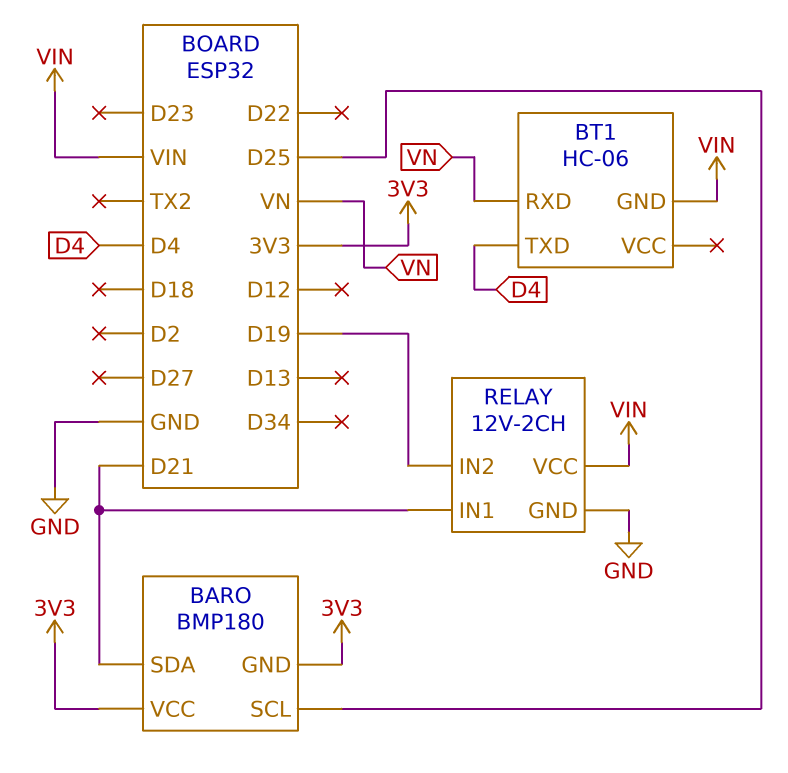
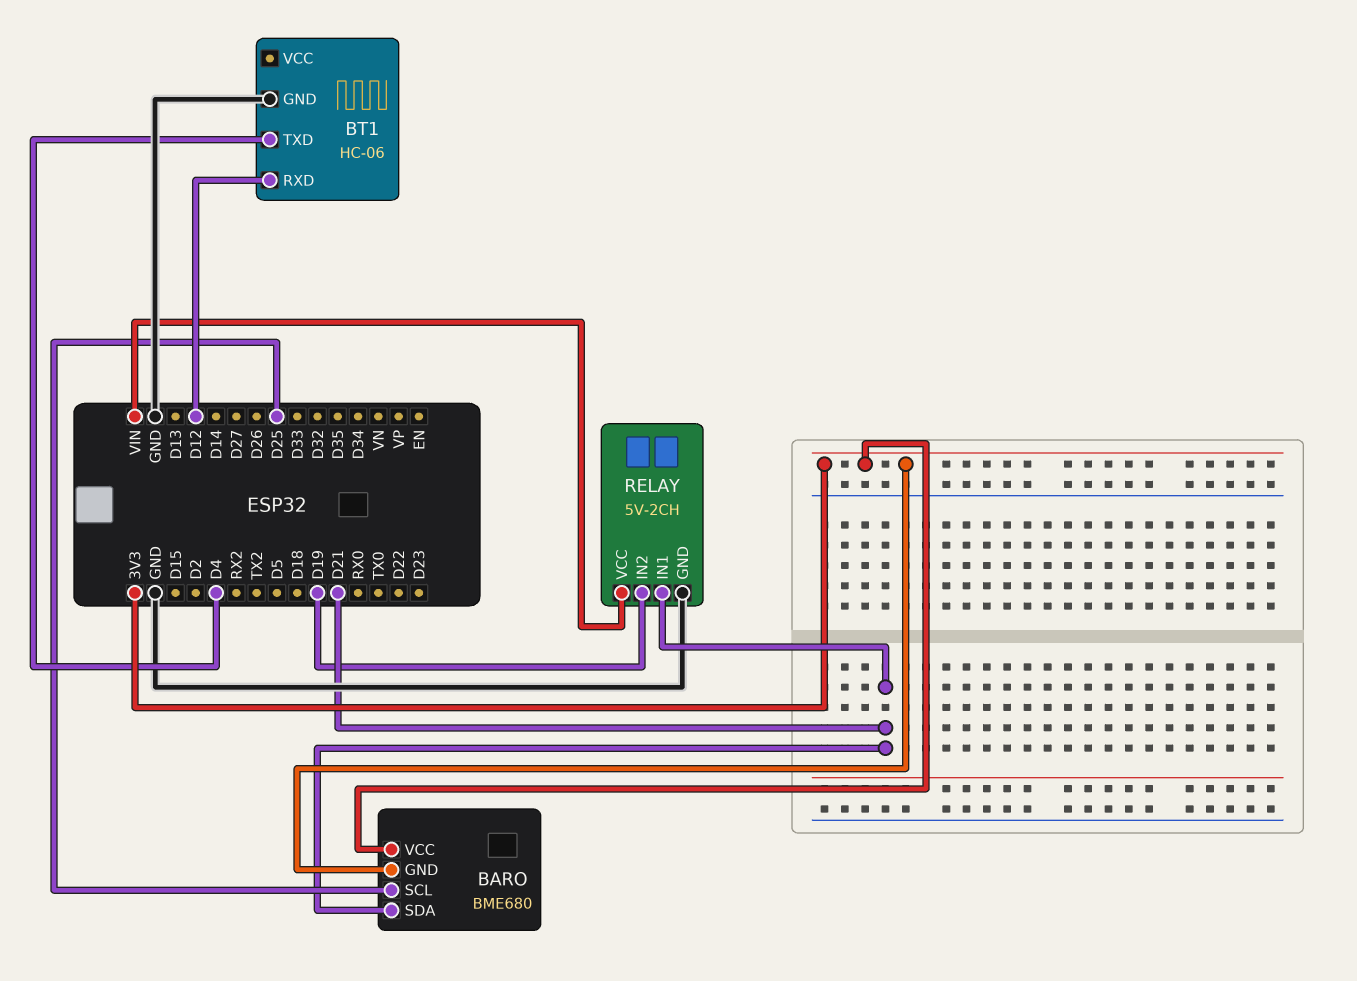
BARO: BMP180 -> BME680
BT1 pin GND: VIN -> GND
BT1 pin RXD: VN -> D12
RELAY: 12V-2CH -> 5V-2CH

